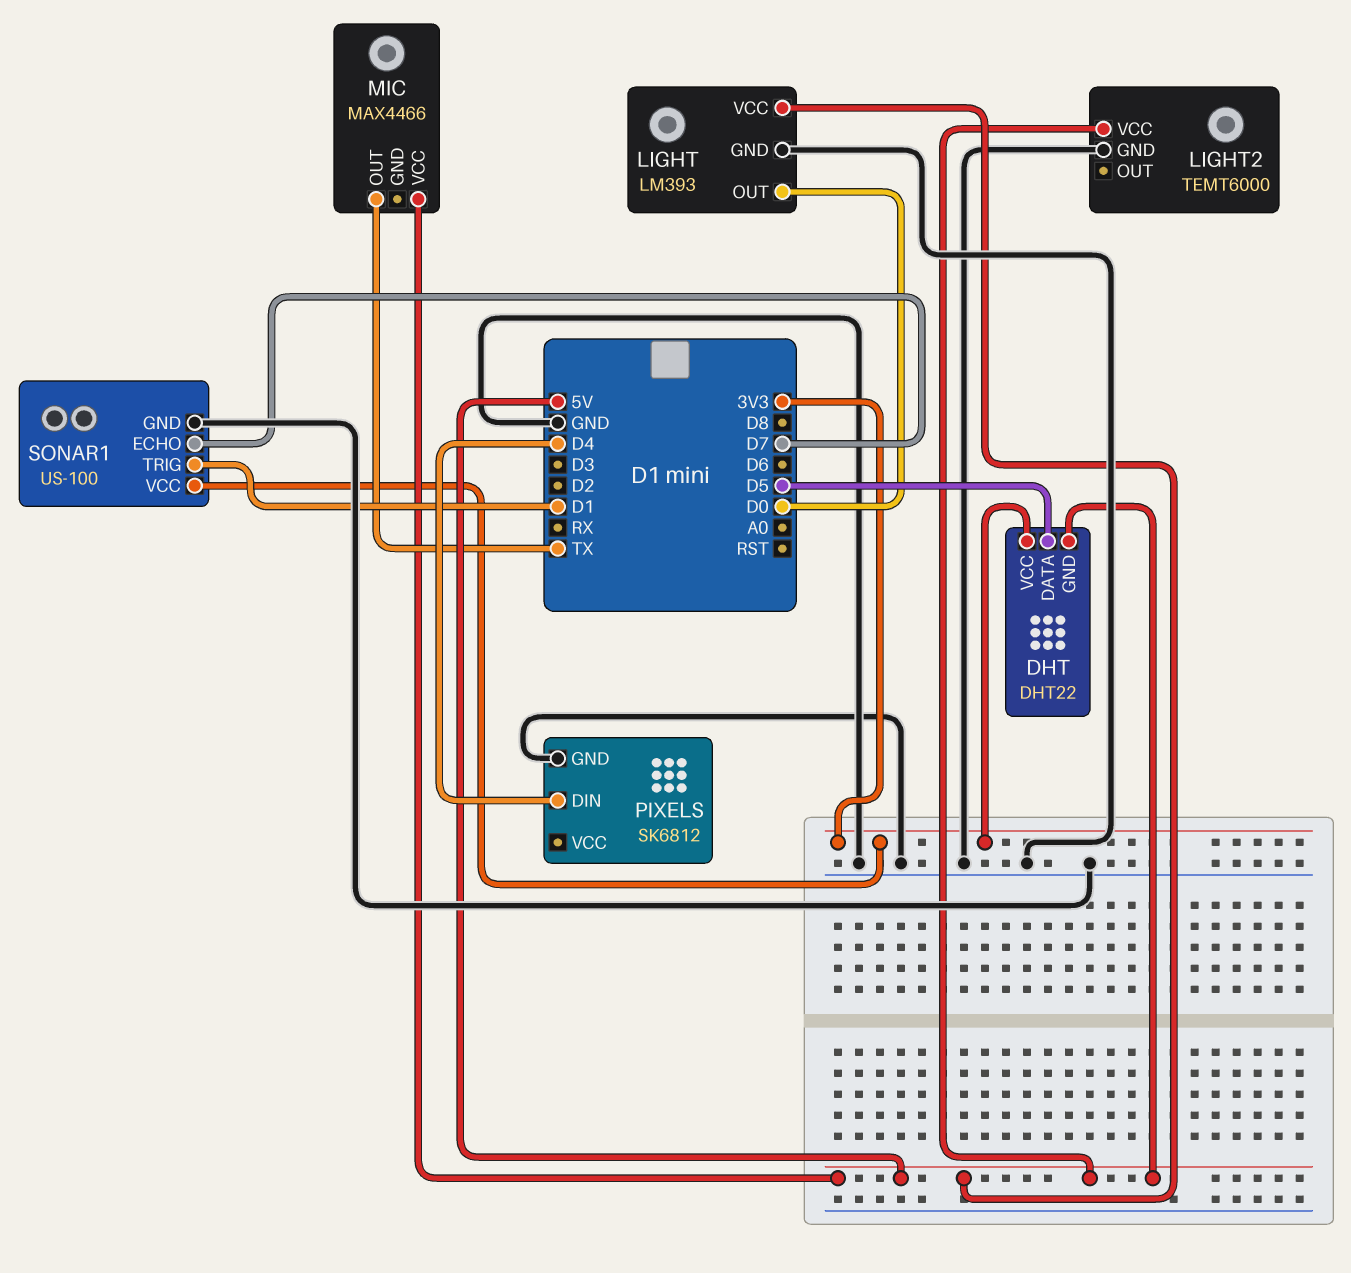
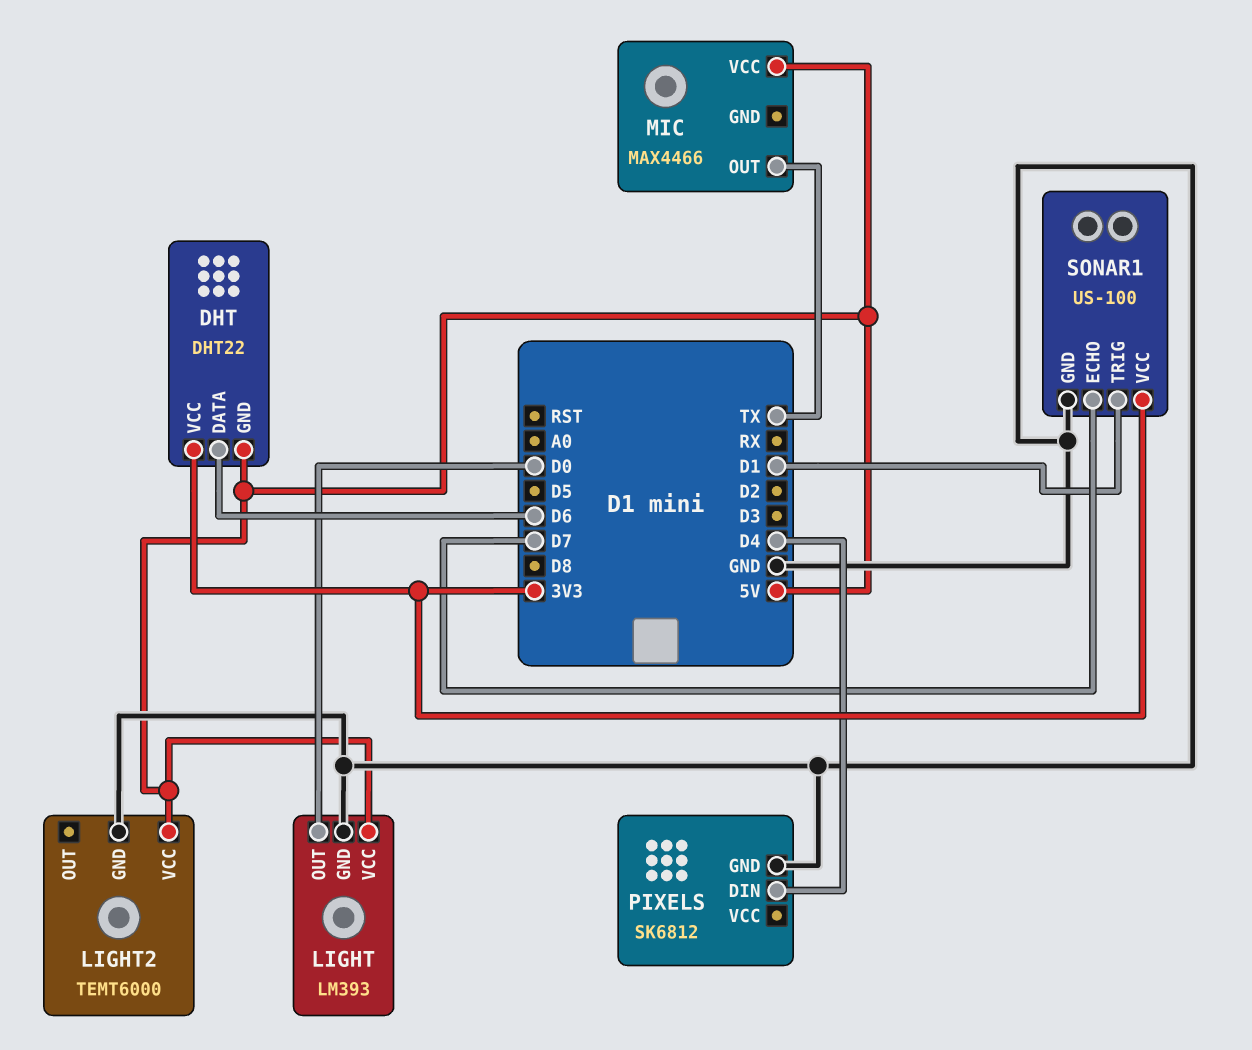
DHT pin DATA: D5 -> D6

